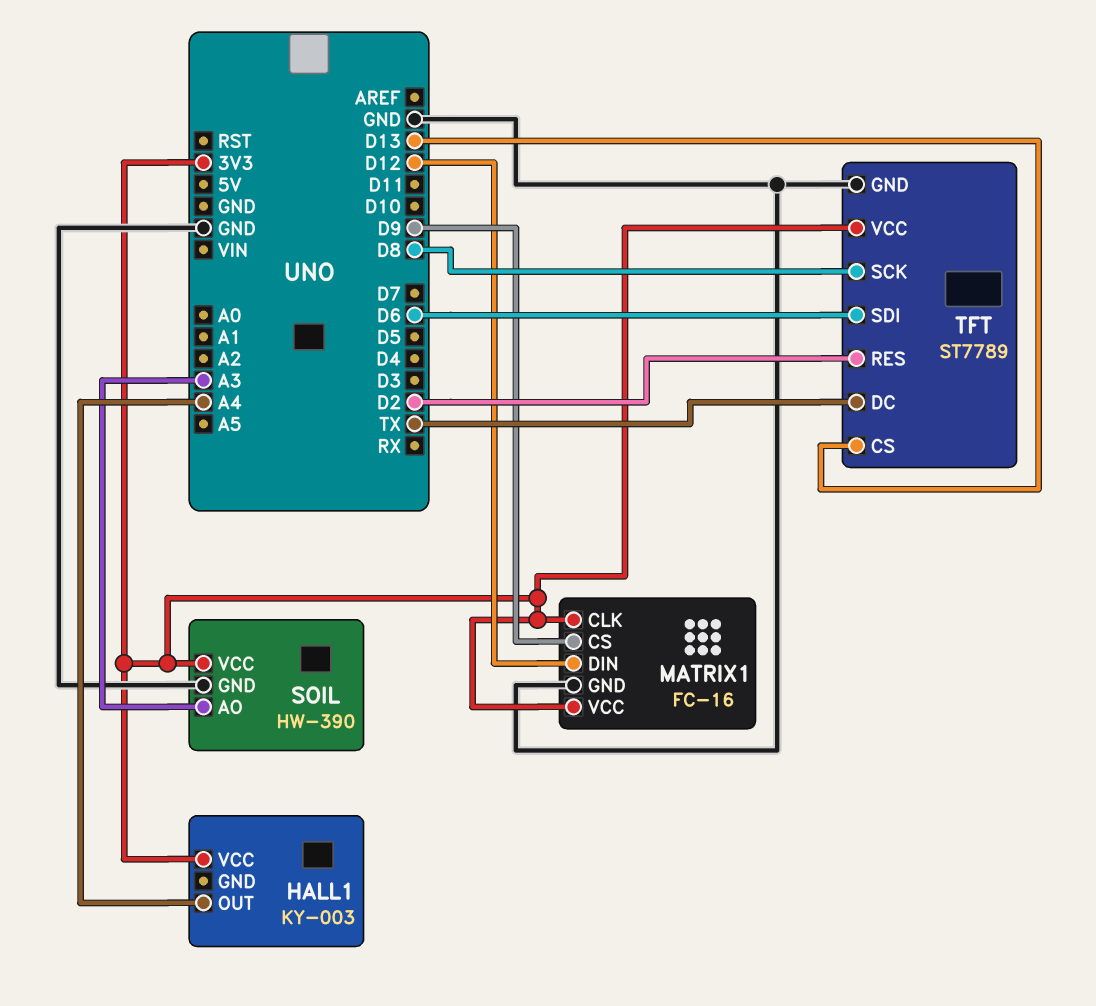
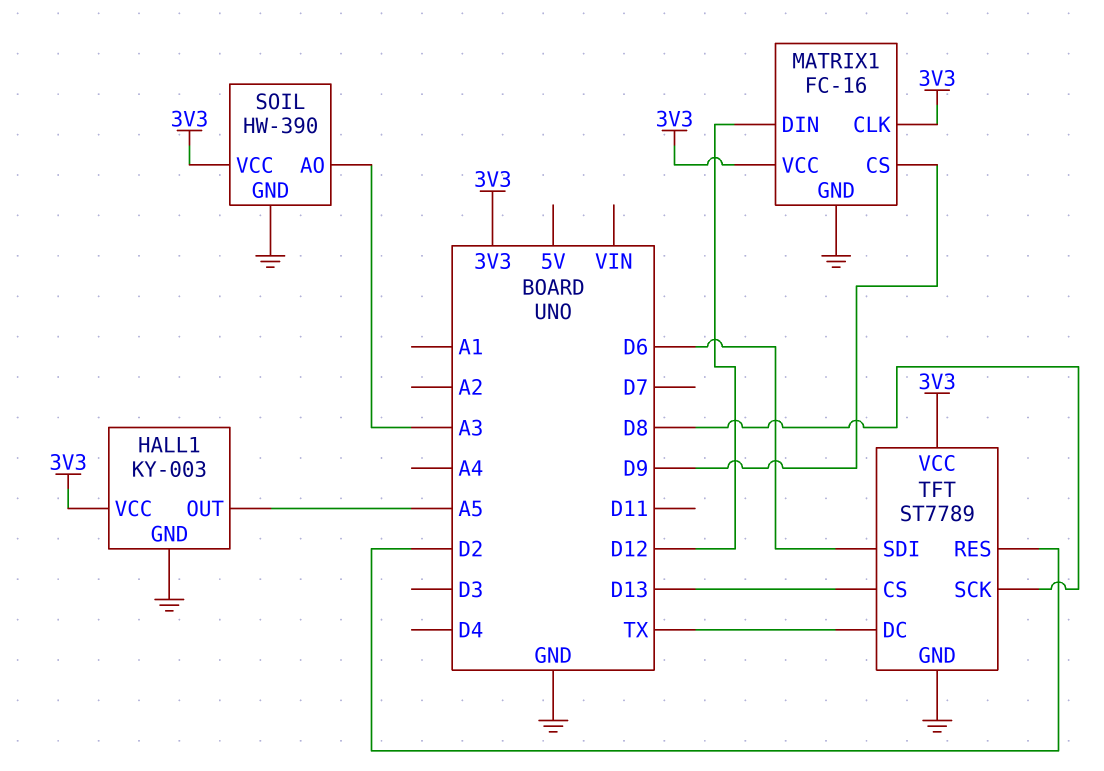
HALL1 pin GND: none -> GND
HALL1 pin OUT: A4 -> A5

